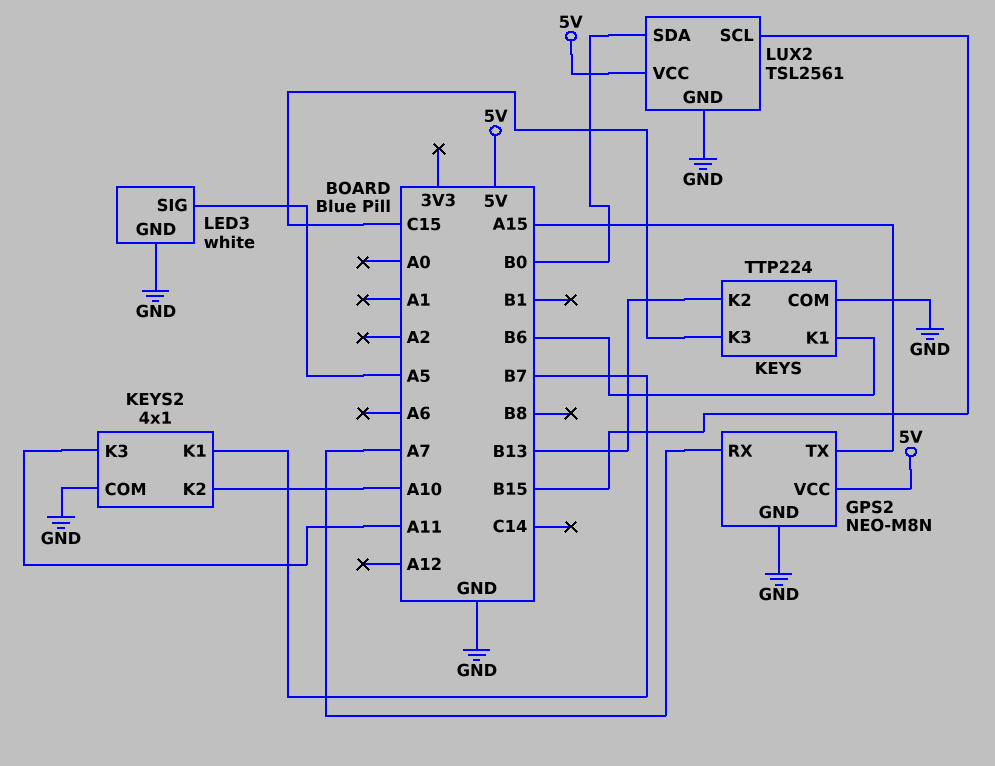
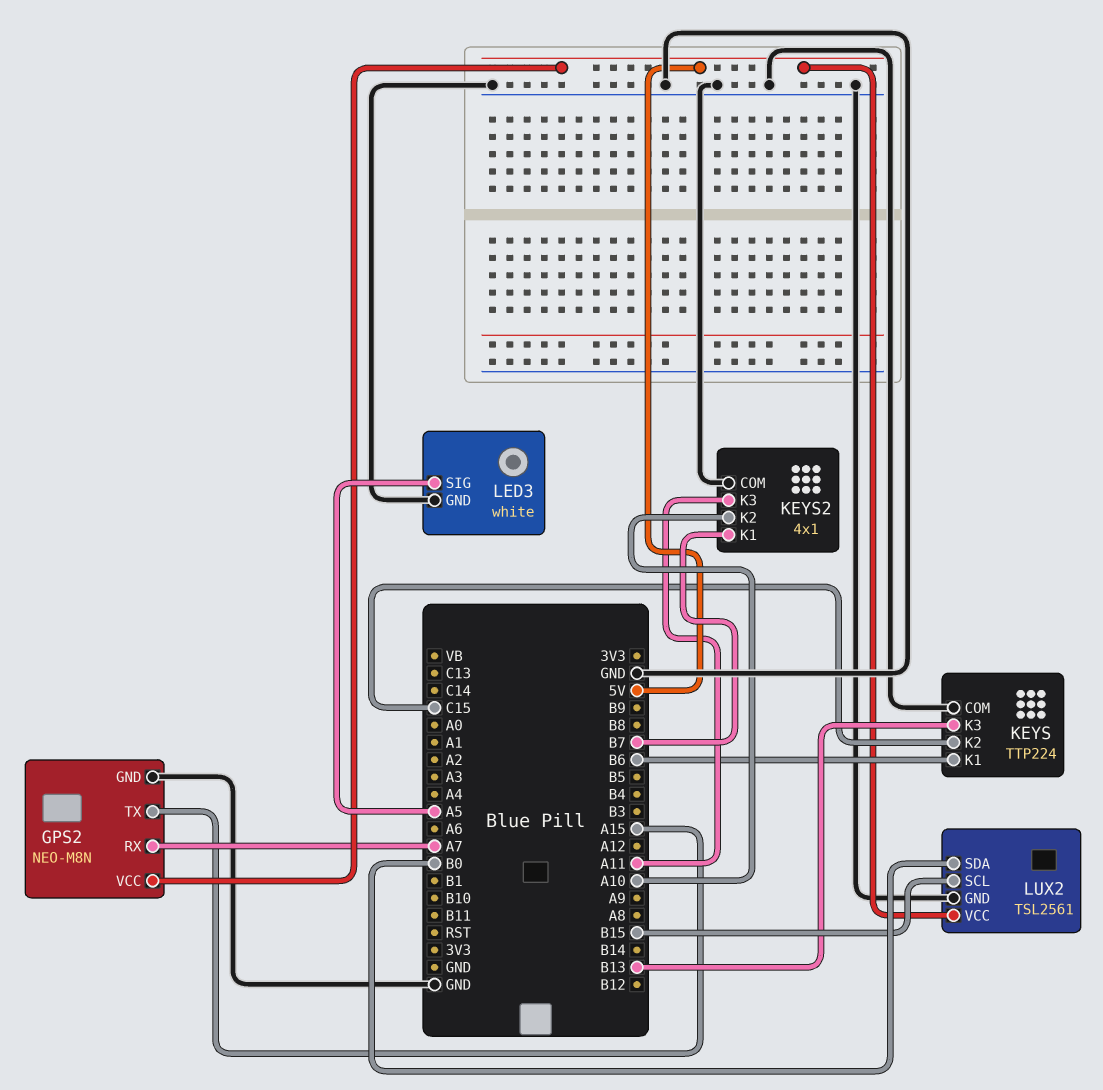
KEYS pin K2: B13 -> C15
KEYS pin K3: C15 -> B13

